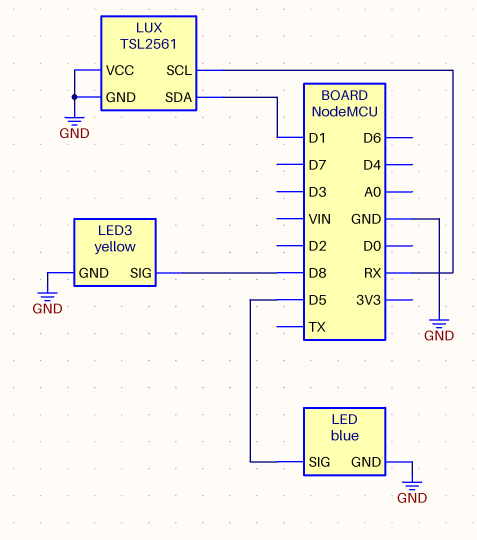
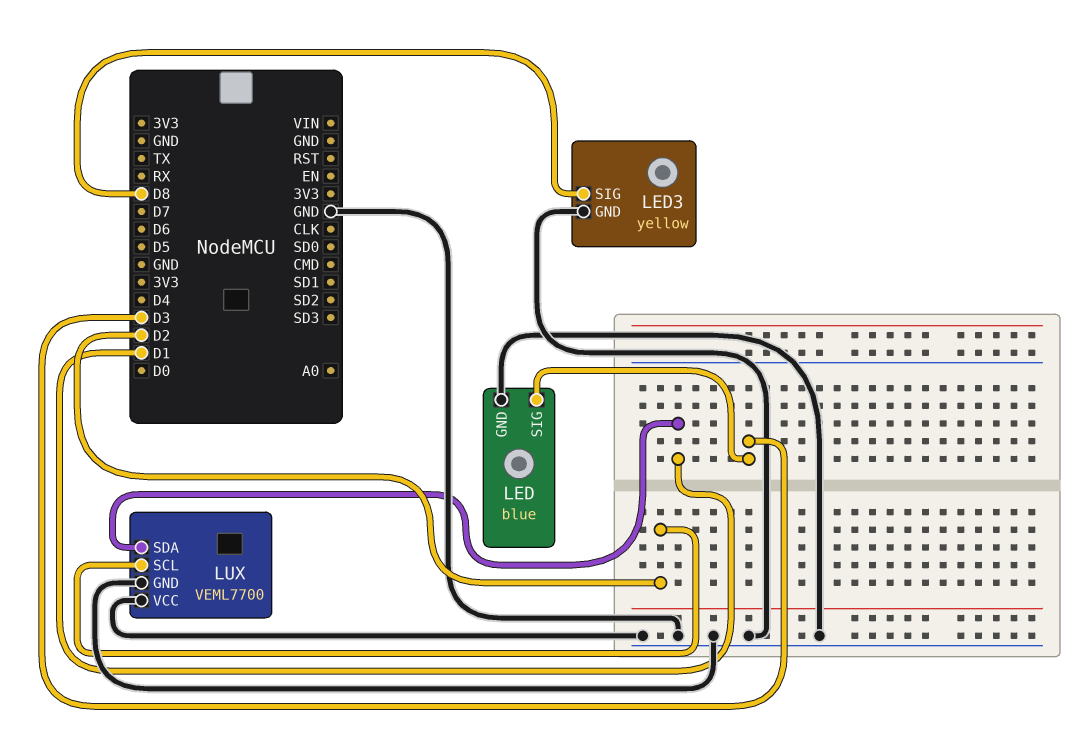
LED pin SIG: D5 -> D3
LUX: TSL2561 -> VEML7700
LUX pin SCL: RX -> D2

